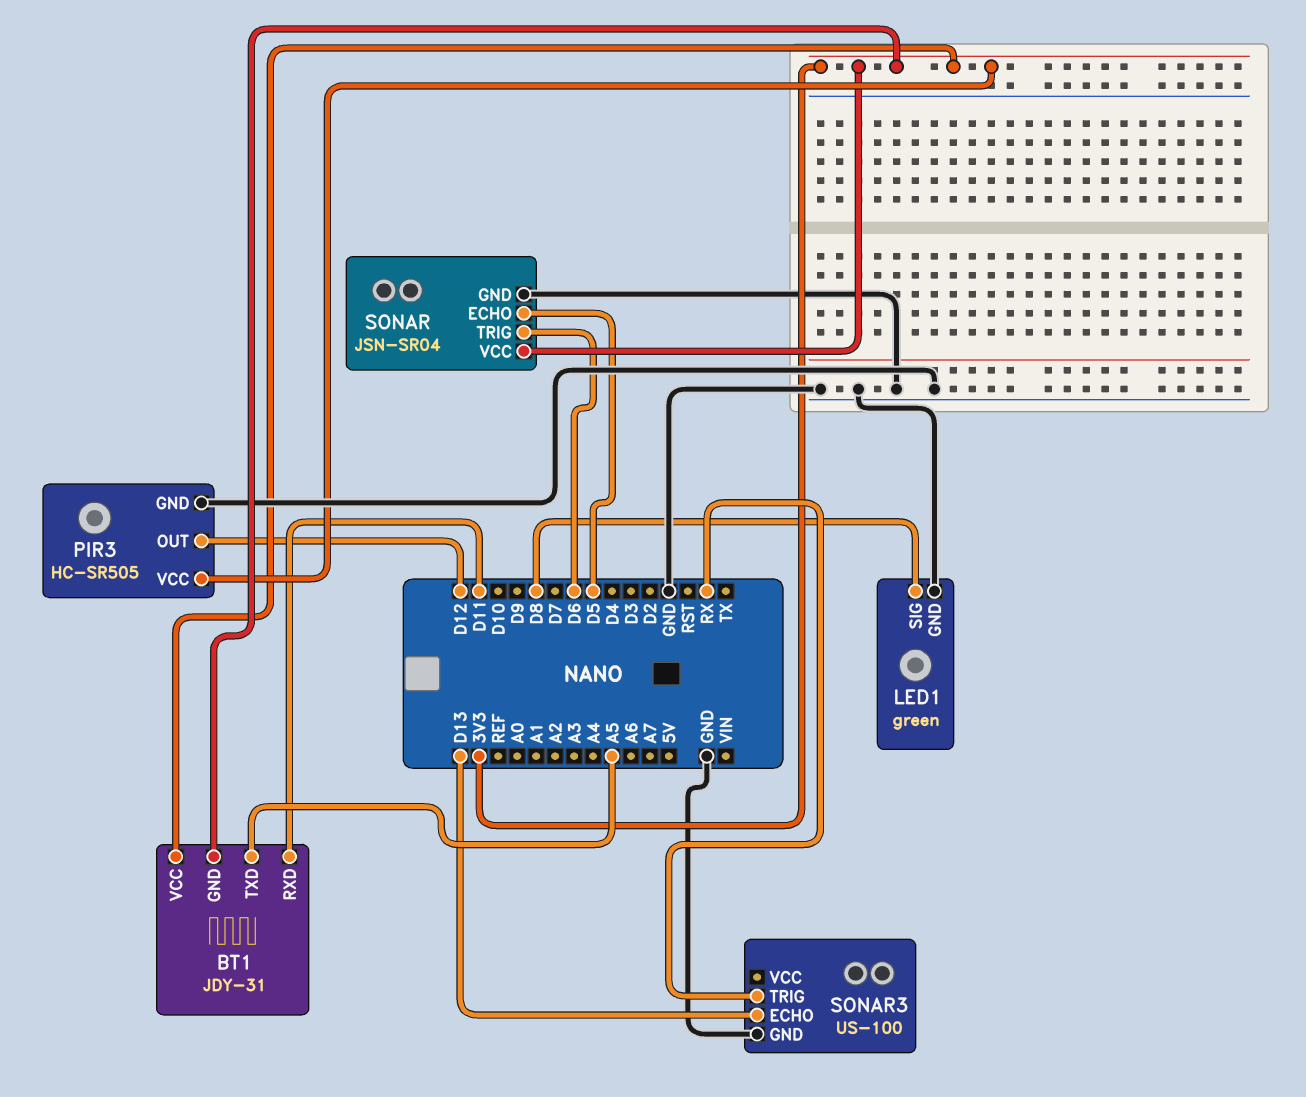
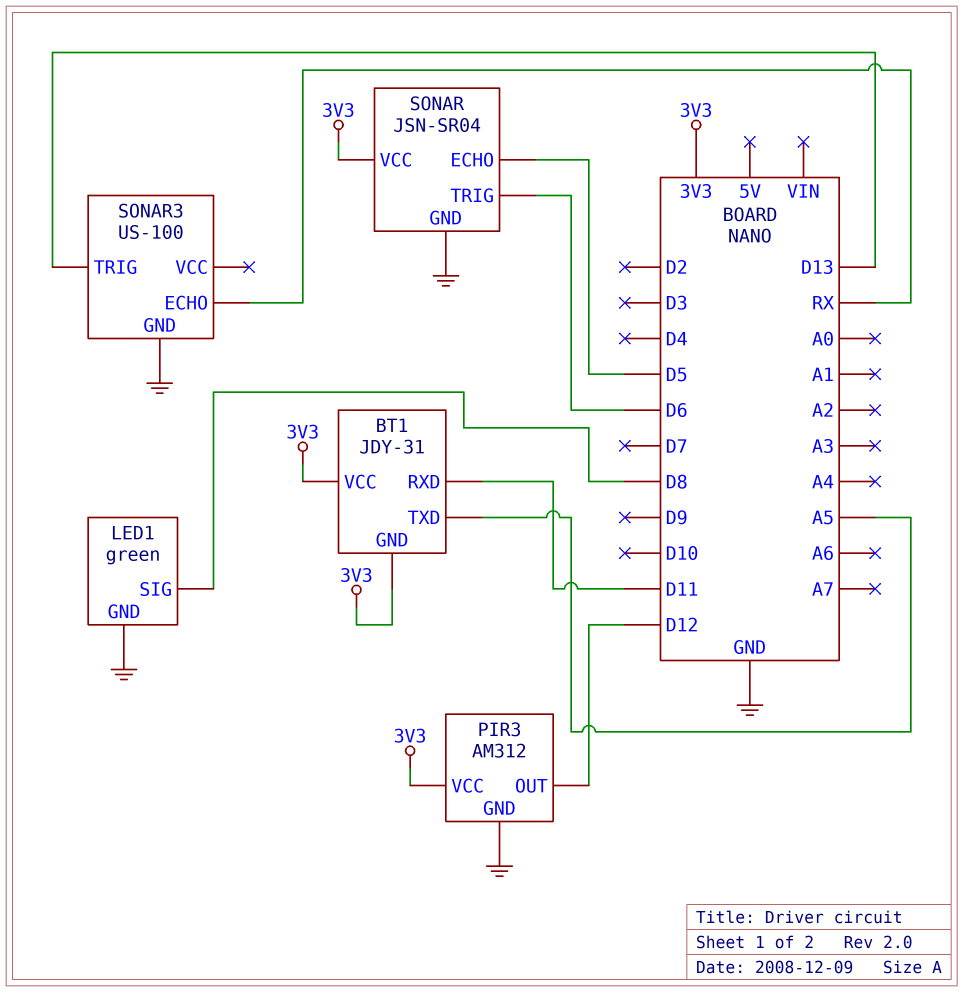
PIR3: HC-SR505 -> AM312
SONAR3 pin ECHO: D13 -> RX
SONAR3 pin TRIG: RX -> D13

